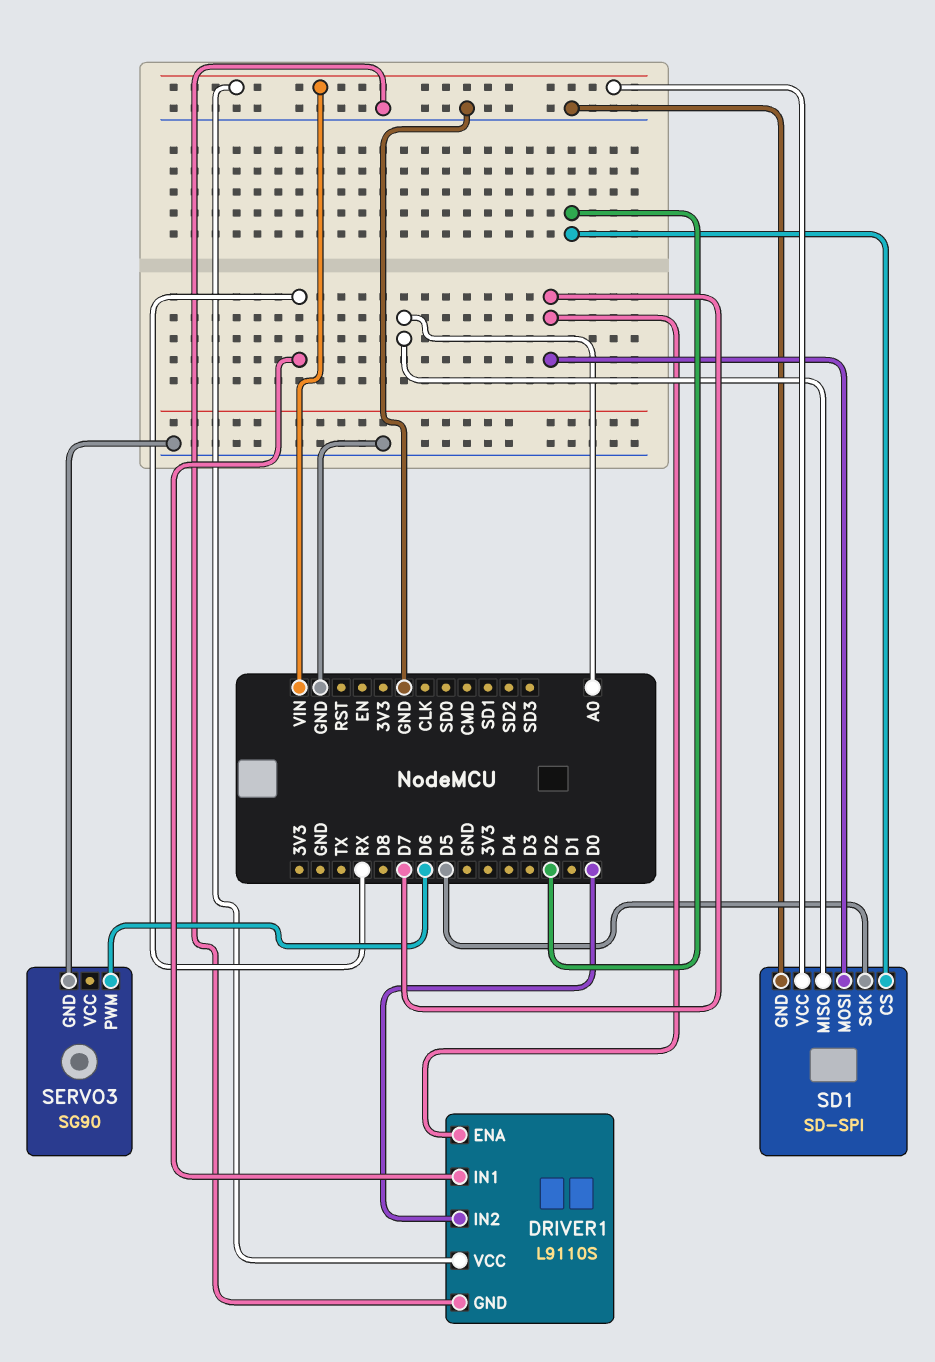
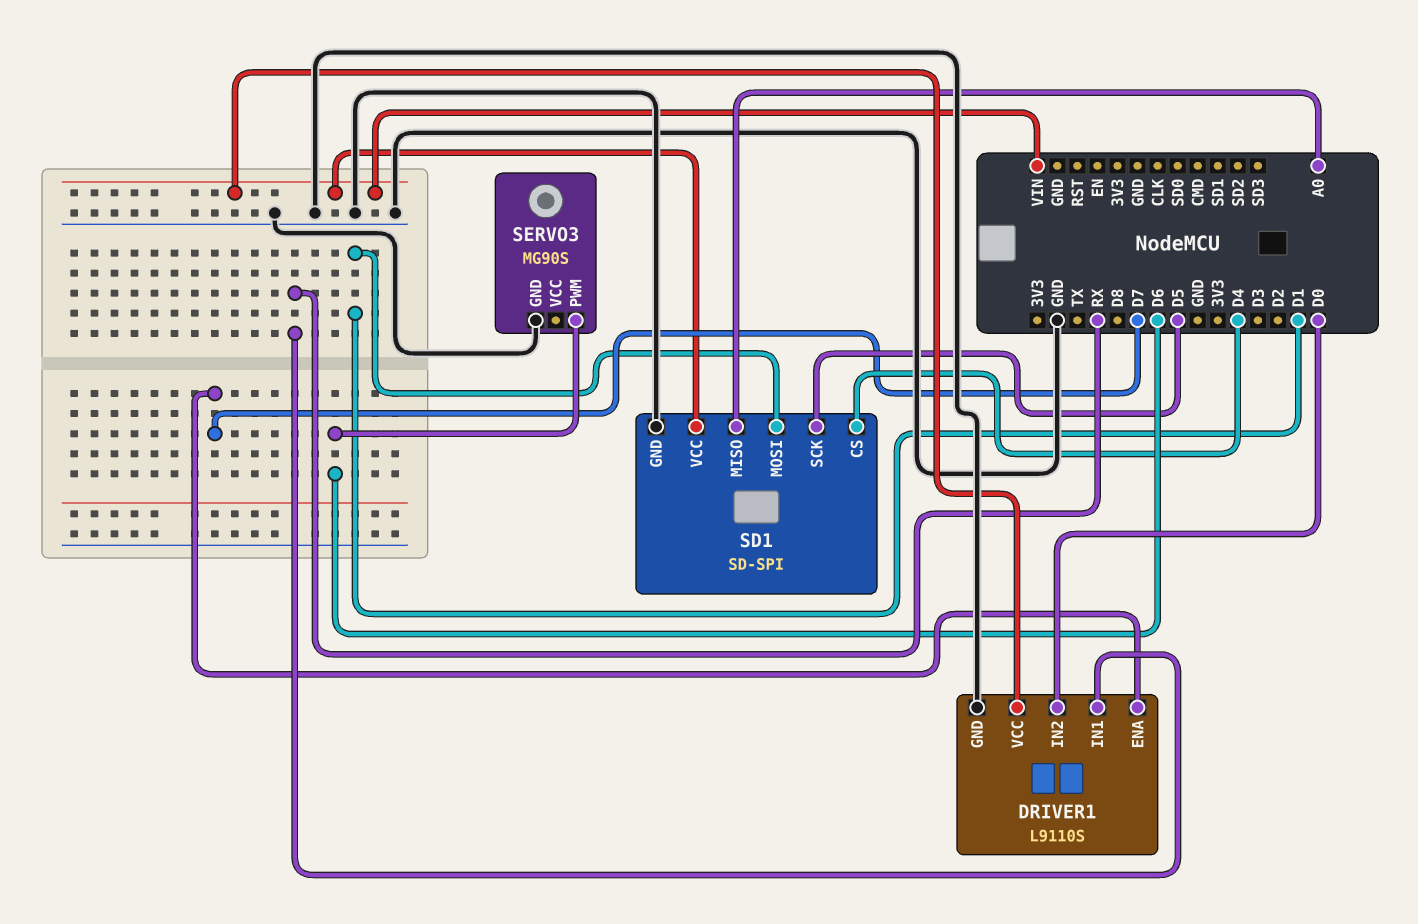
SD1 pin CS: D2 -> D4
SD1 pin MOSI: D7 -> D1
SERVO3: SG90 -> MG90S

